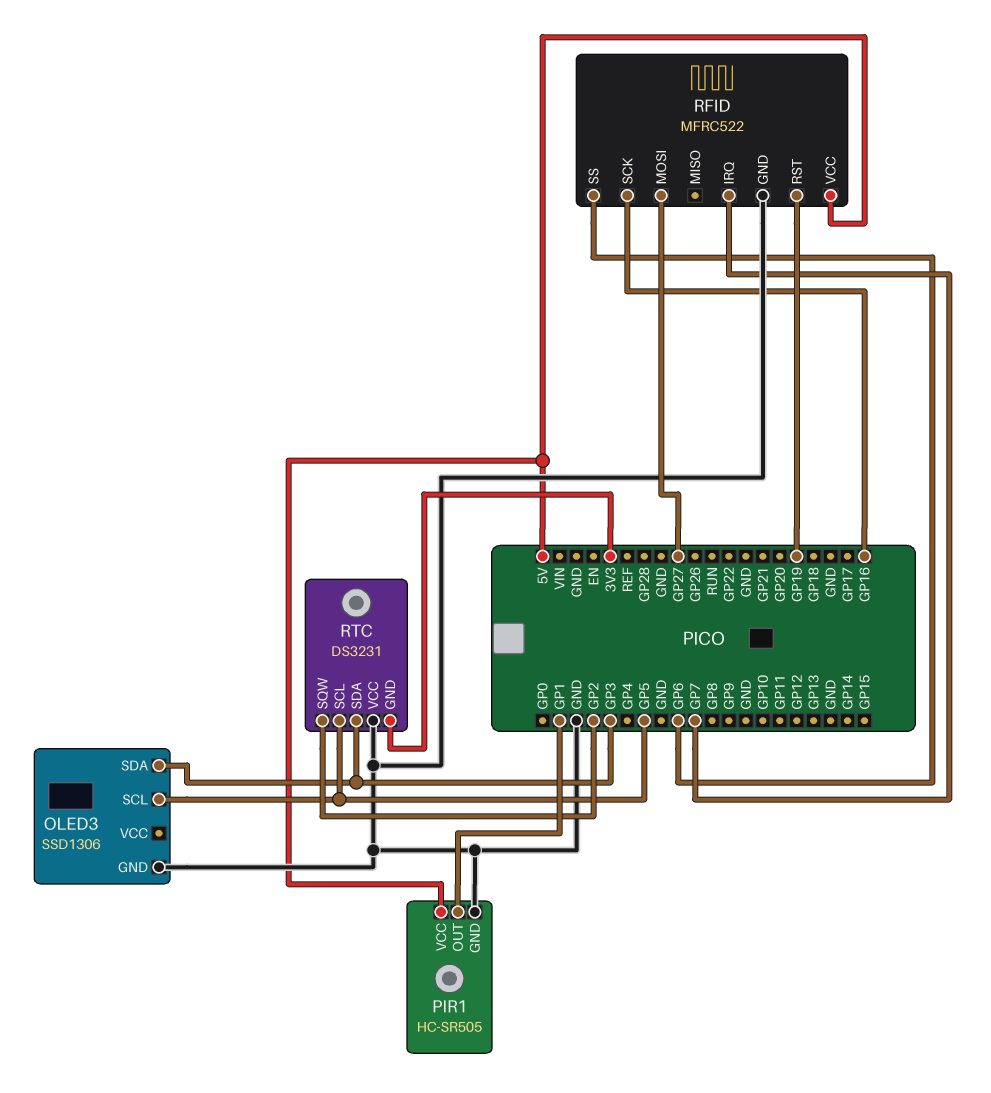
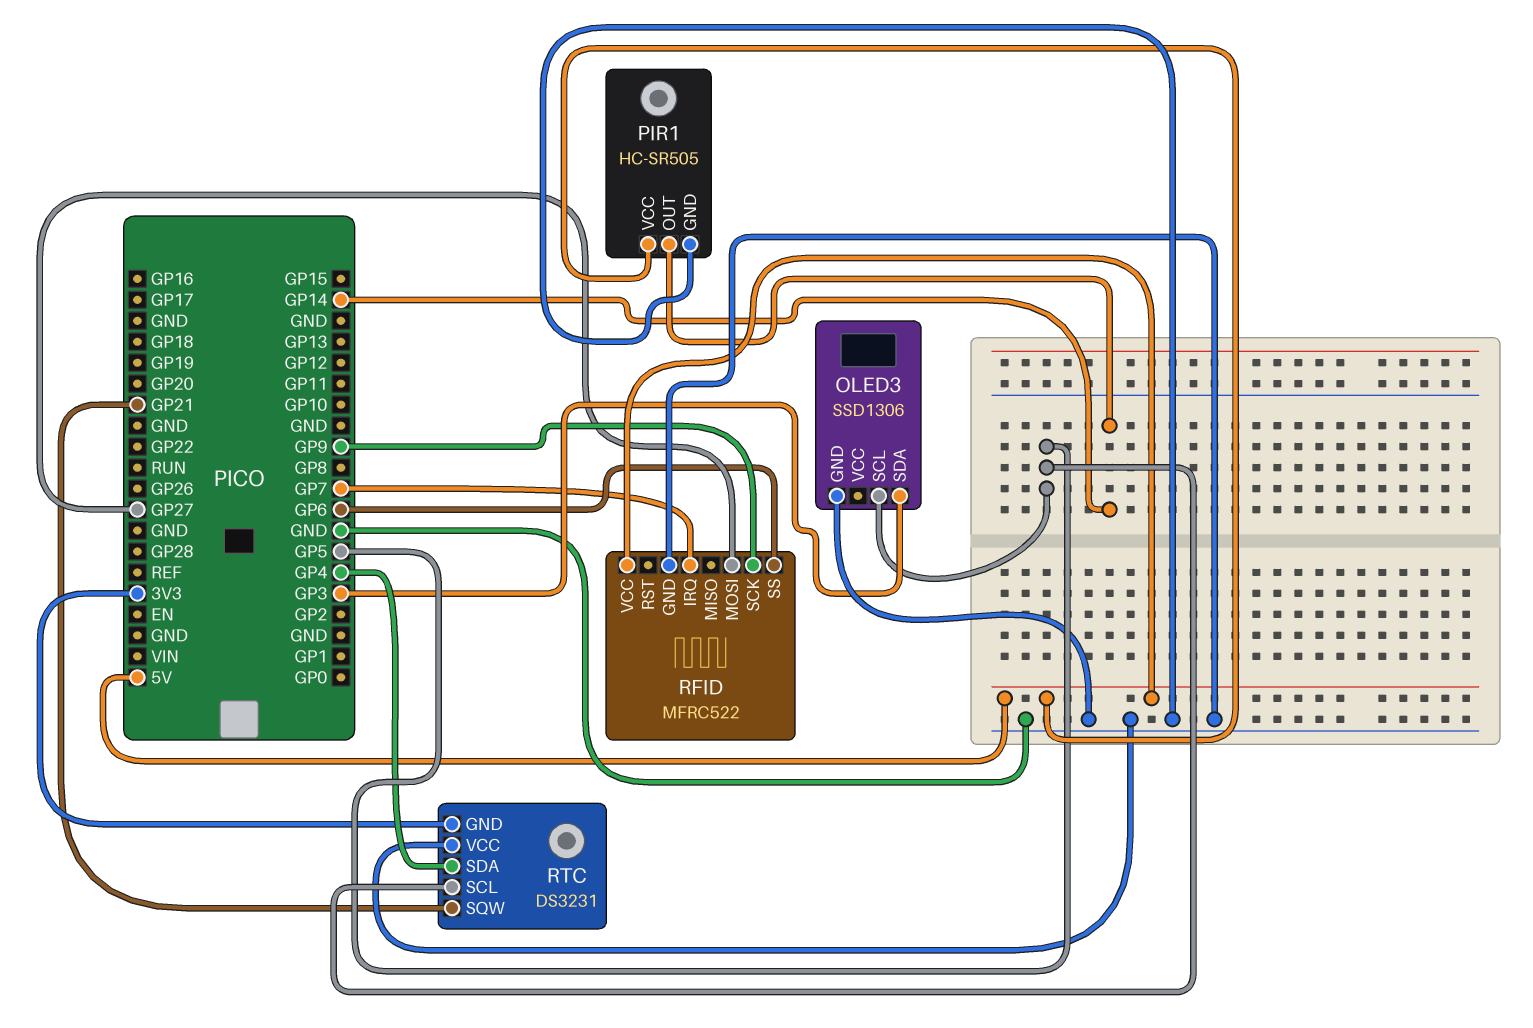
PIR1 pin OUT: GP1 -> GP14
RFID pin RST: GP19 -> none
RFID pin SCK: GP16 -> GP9
RTC pin SDA: GP3 -> GP4
RTC pin SQW: GP2 -> GP21

